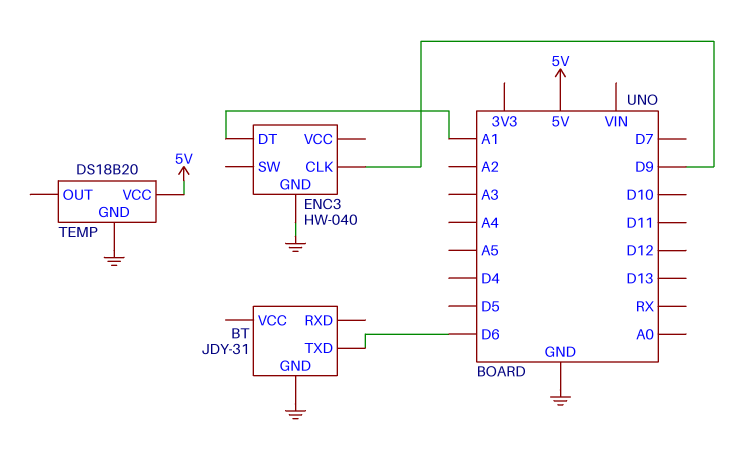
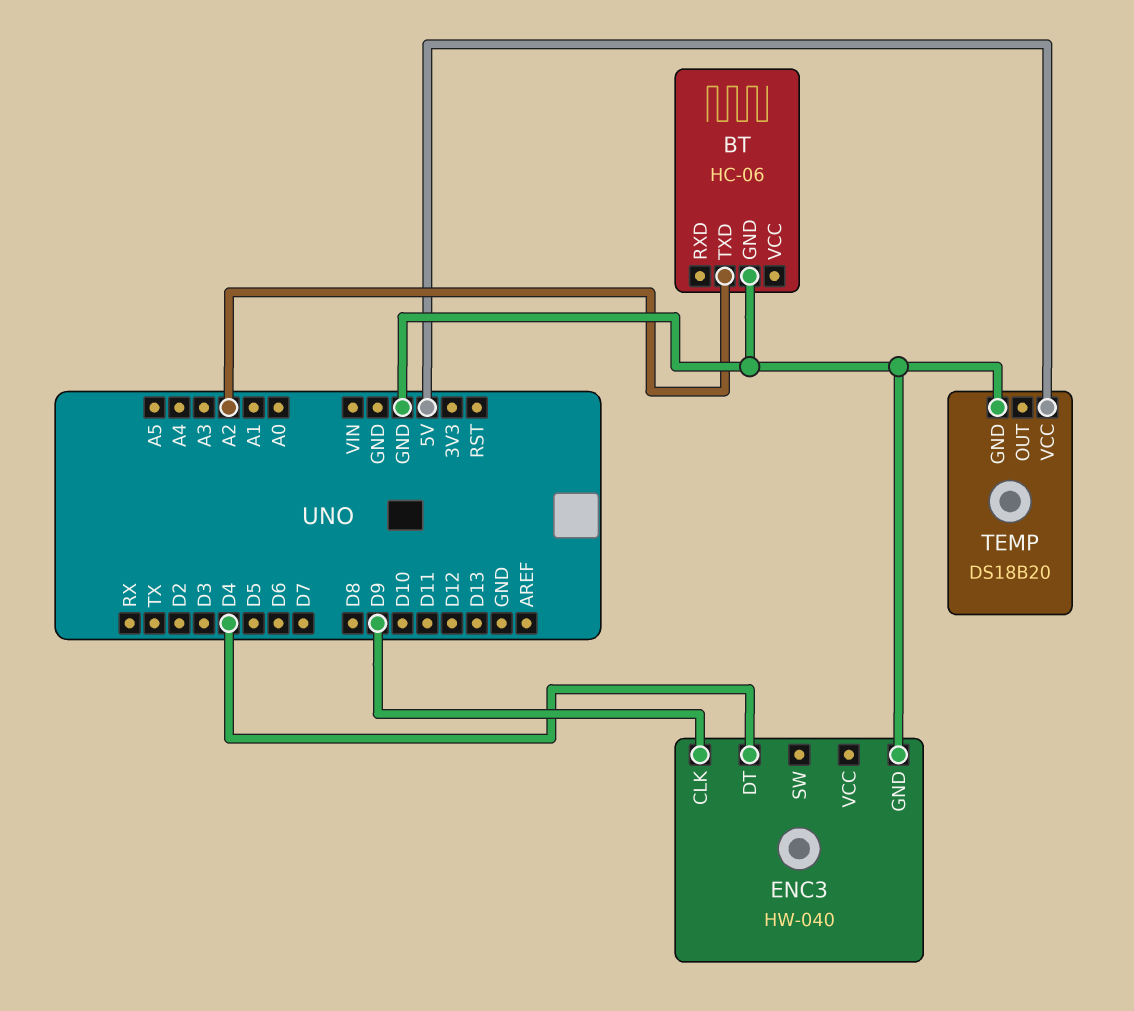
BT: JDY-31 -> HC-06
BT pin TXD: D6 -> A2
ENC3 pin DT: A1 -> D4

